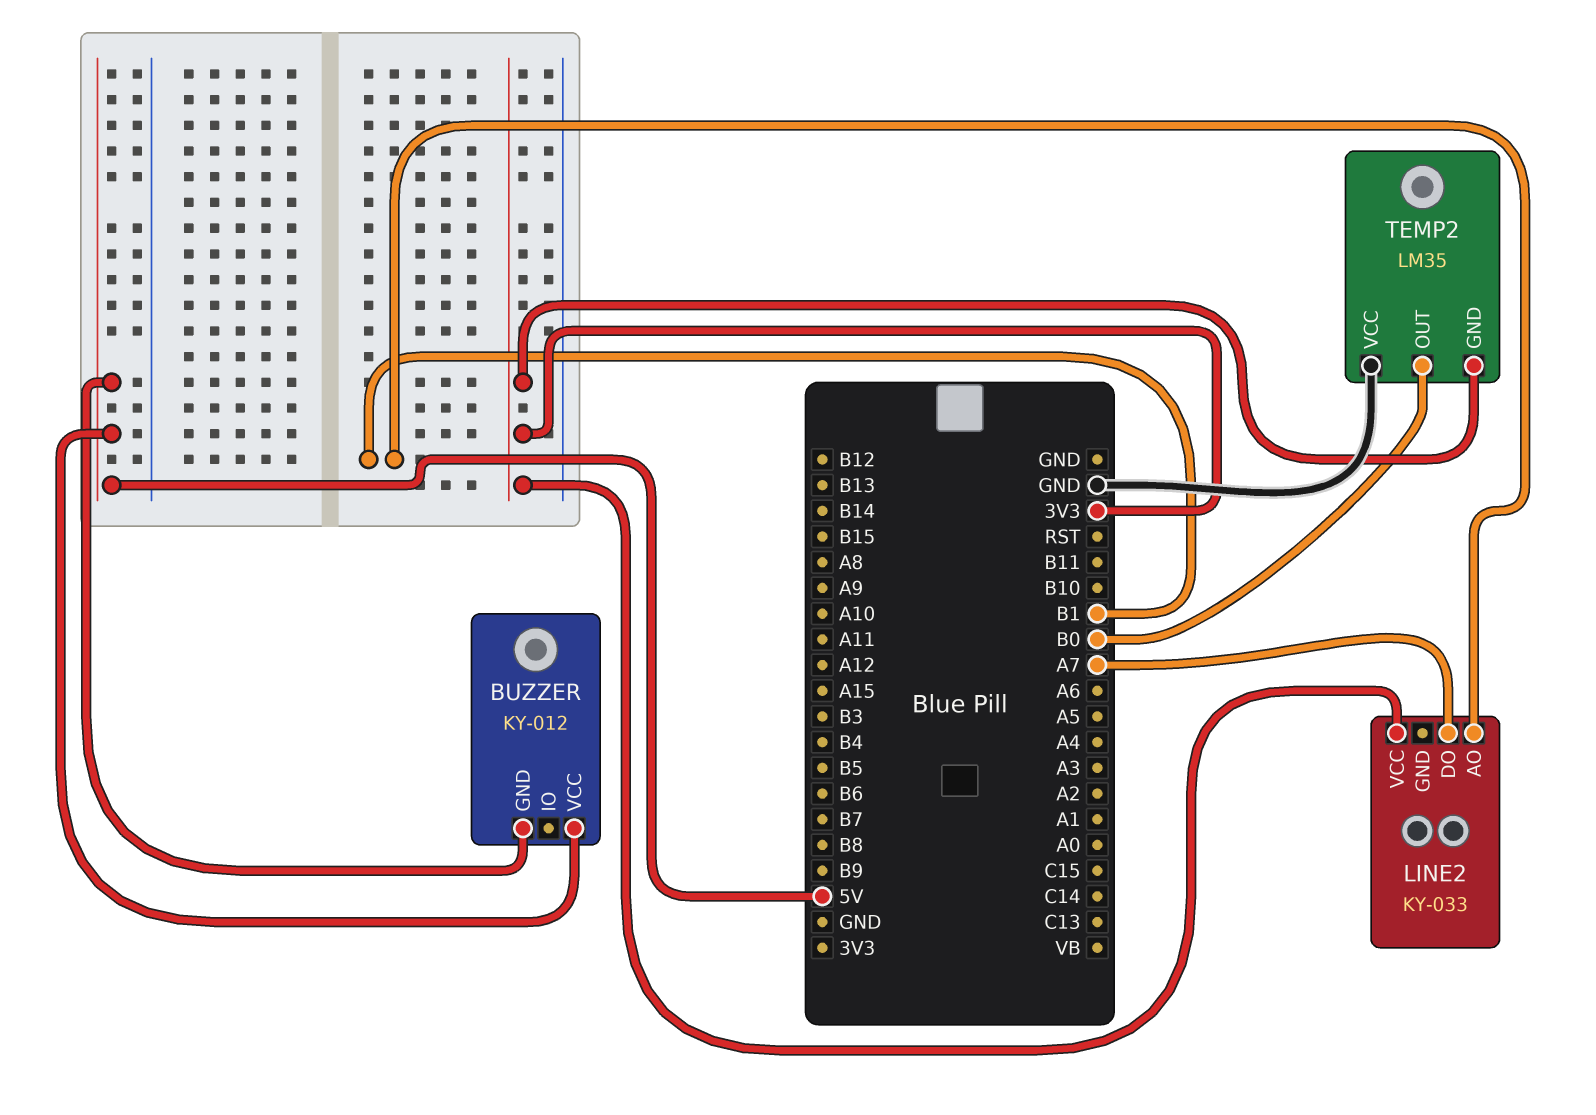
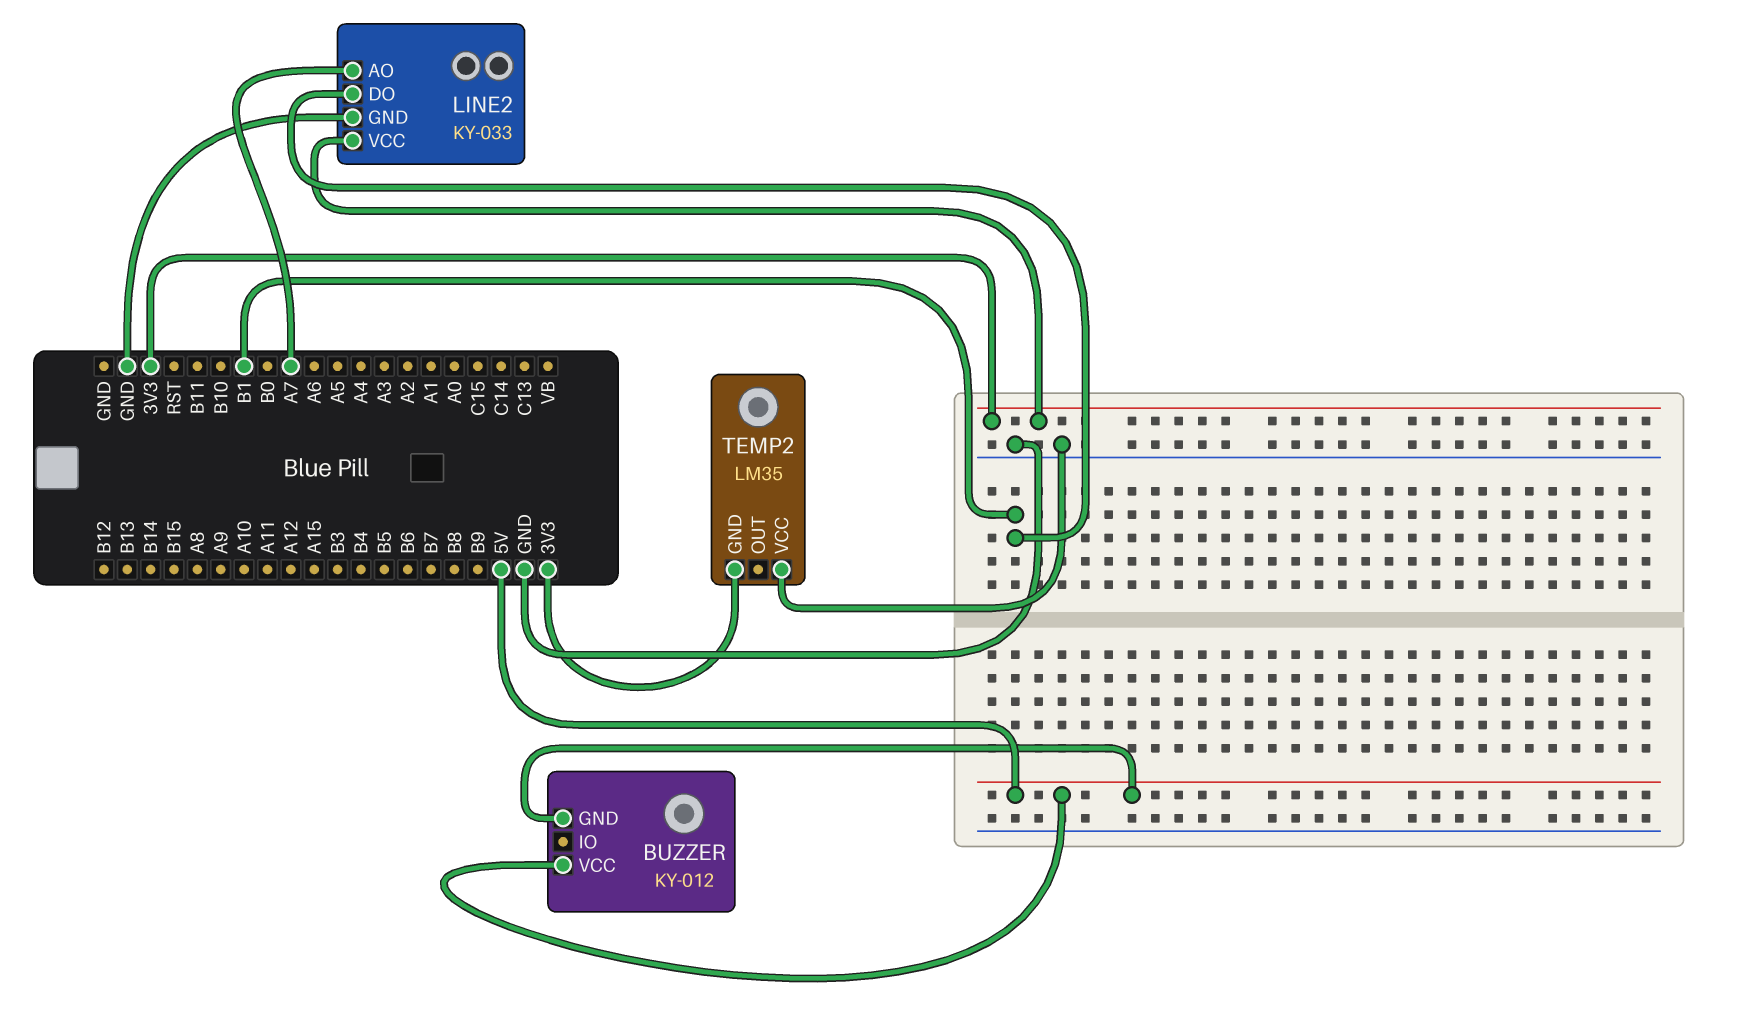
LINE2 pin AO: B1 -> A7
LINE2 pin DO: A7 -> B1
LINE2 pin GND: none -> GND
TEMP2 pin OUT: B0 -> none

